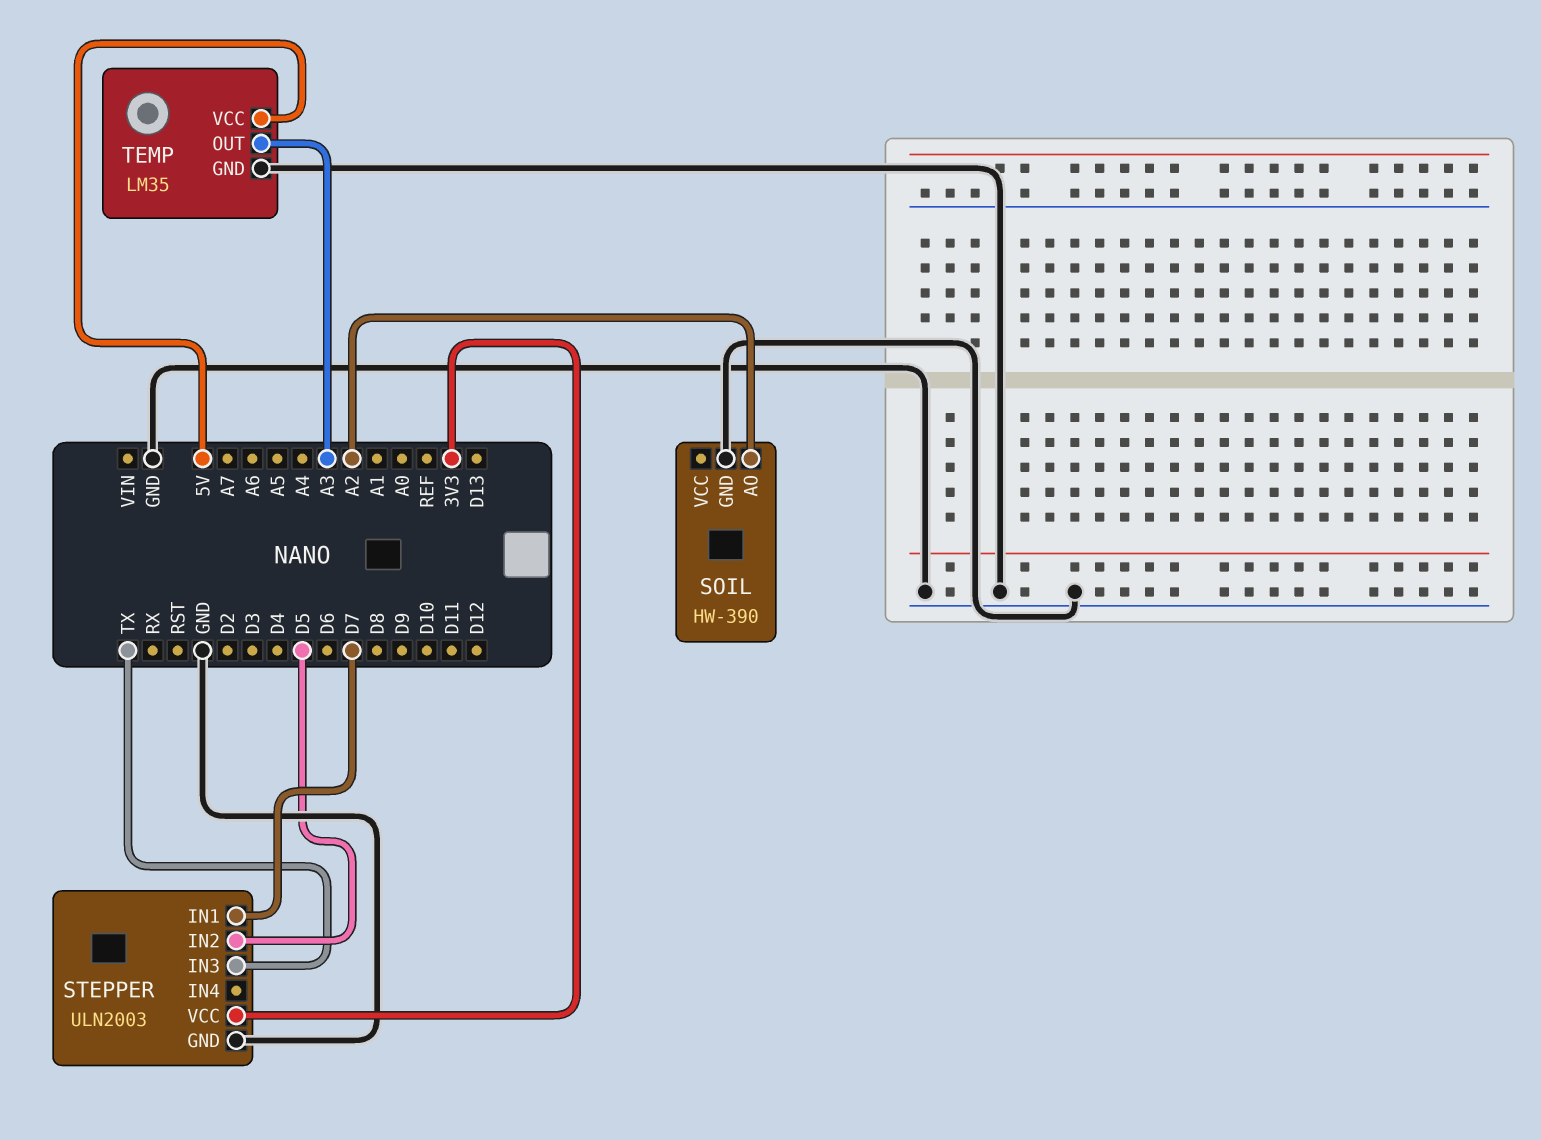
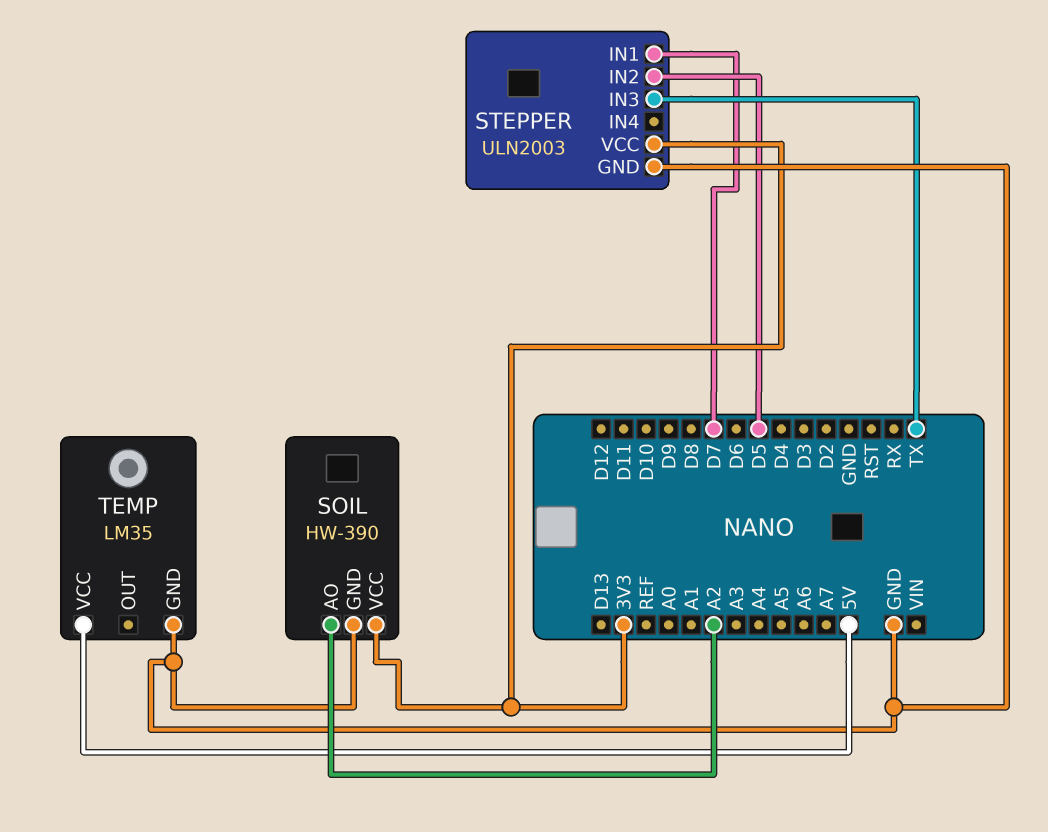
SOIL pin VCC: none -> 3V3
TEMP pin OUT: A3 -> none

